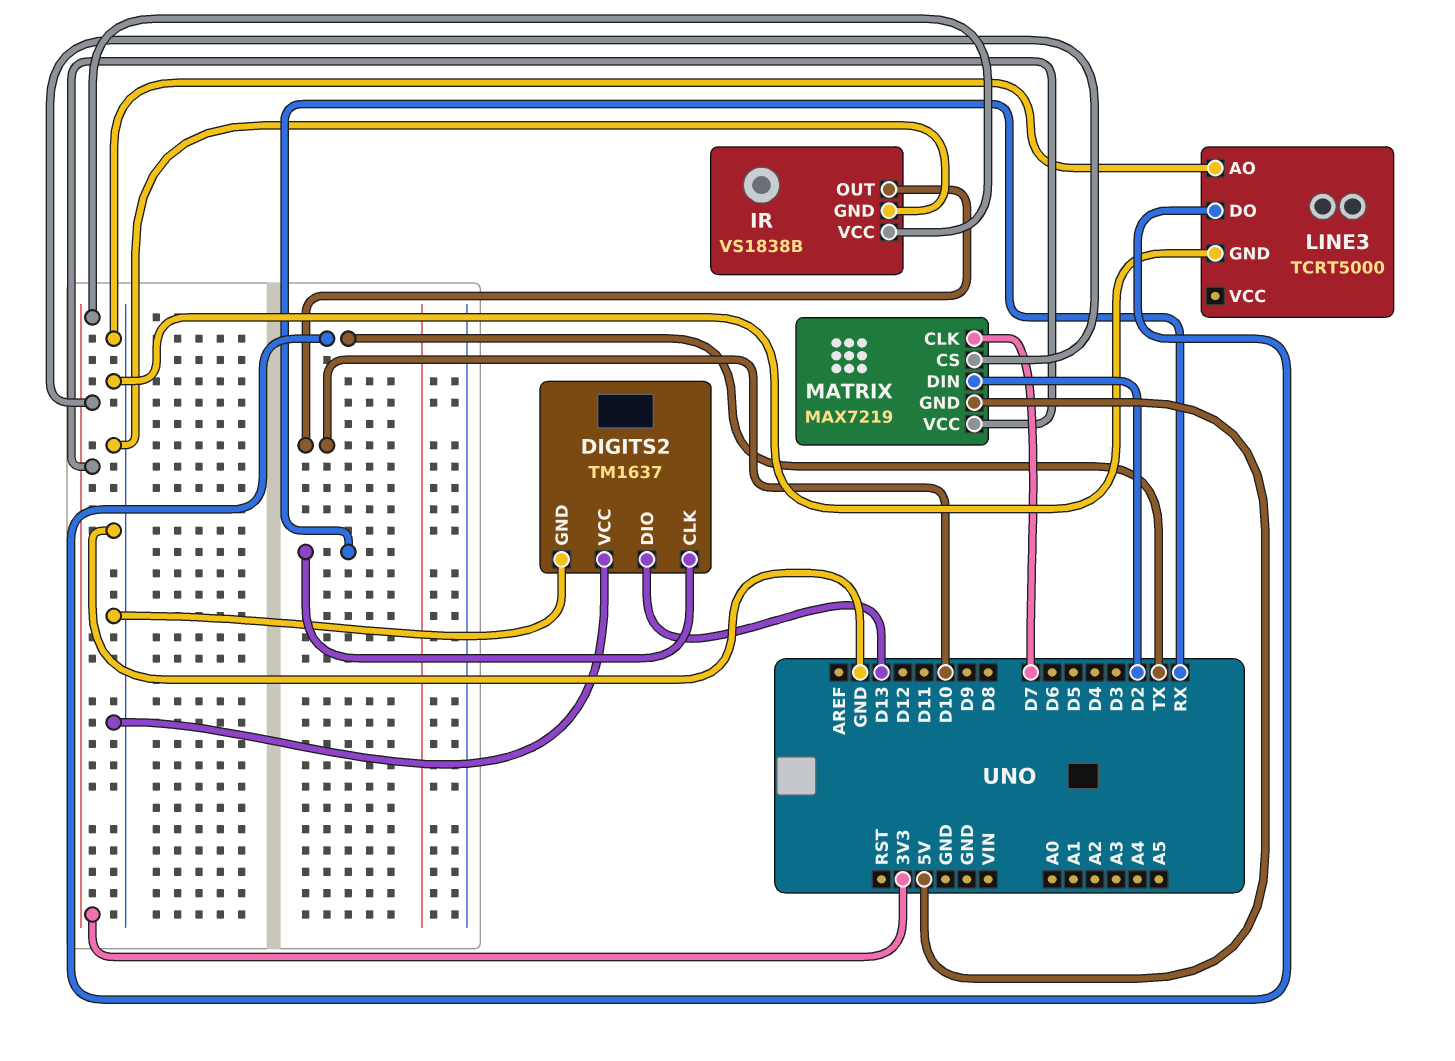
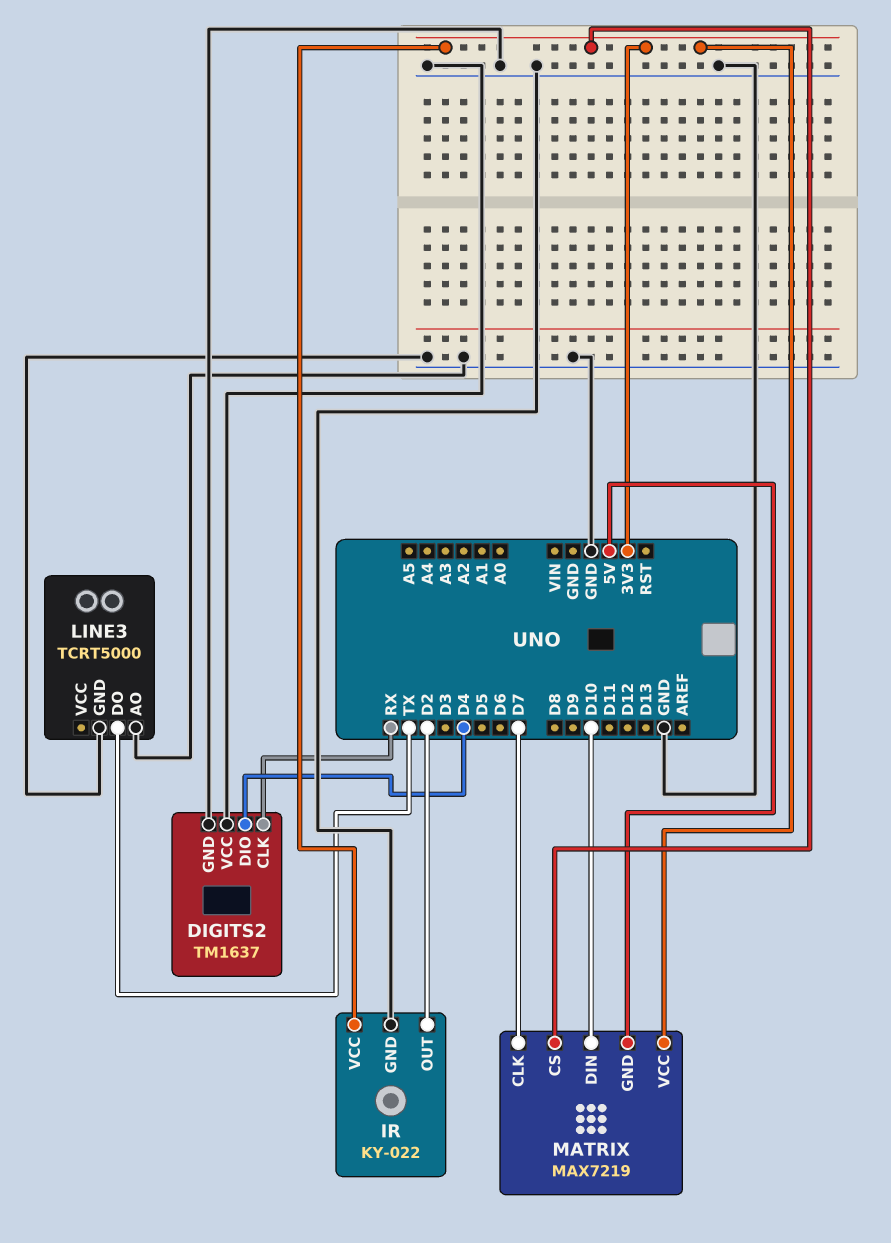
DIGITS2 pin DIO: D13 -> D4
IR: VS1838B -> KY-022
IR pin OUT: D10 -> D2
MATRIX pin DIN: D2 -> D10

